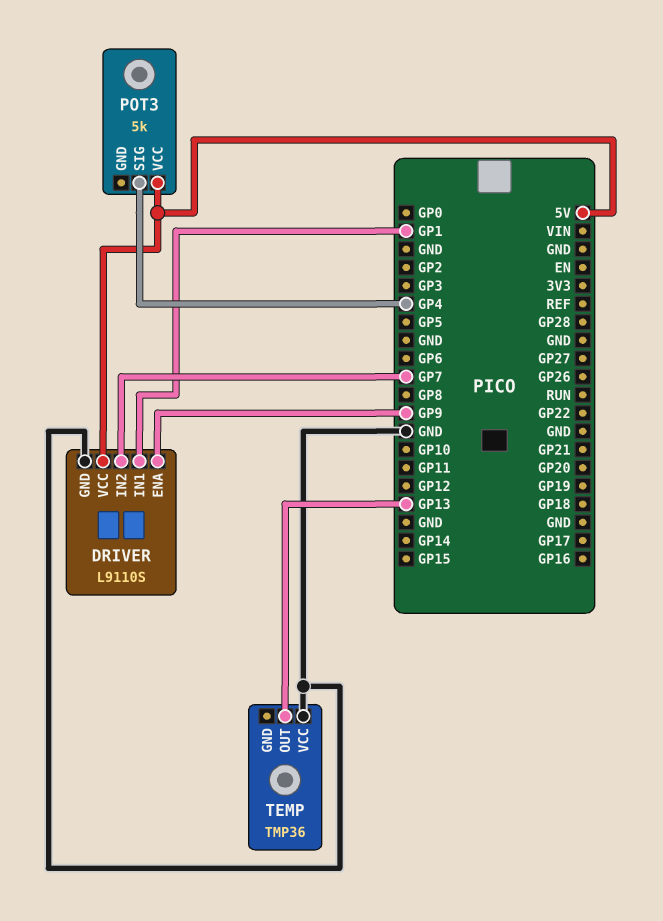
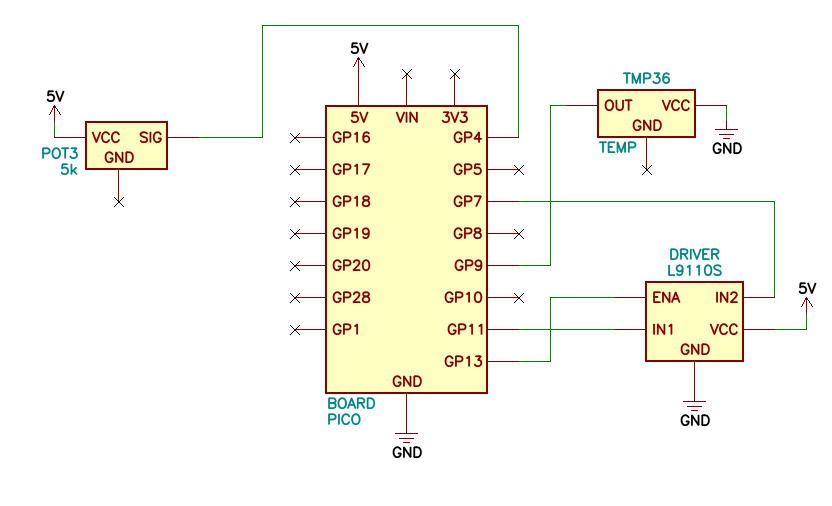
DRIVER pin ENA: GP9 -> GP13
DRIVER pin IN1: GP1 -> GP11
TEMP pin OUT: GP13 -> GP9

